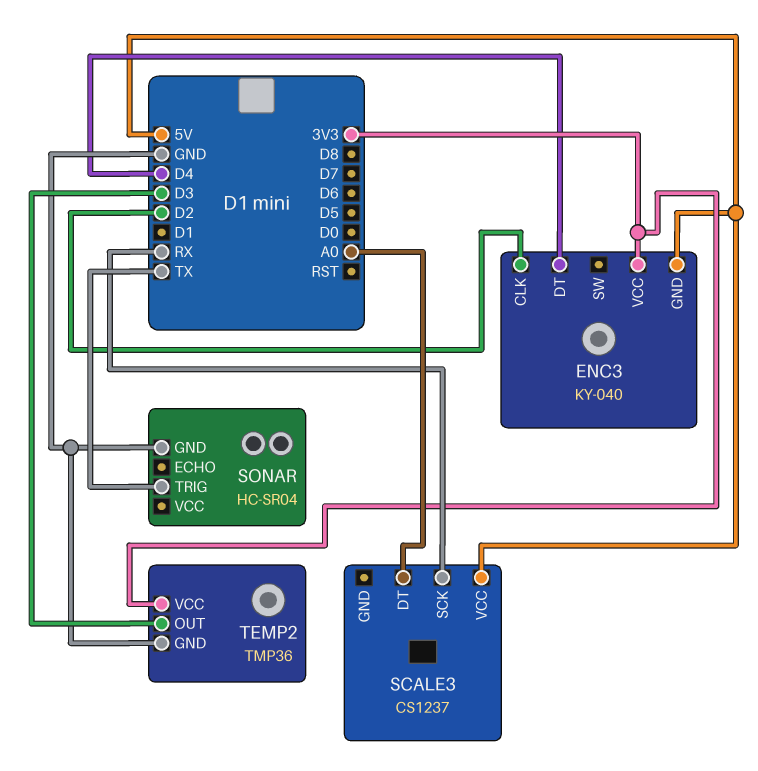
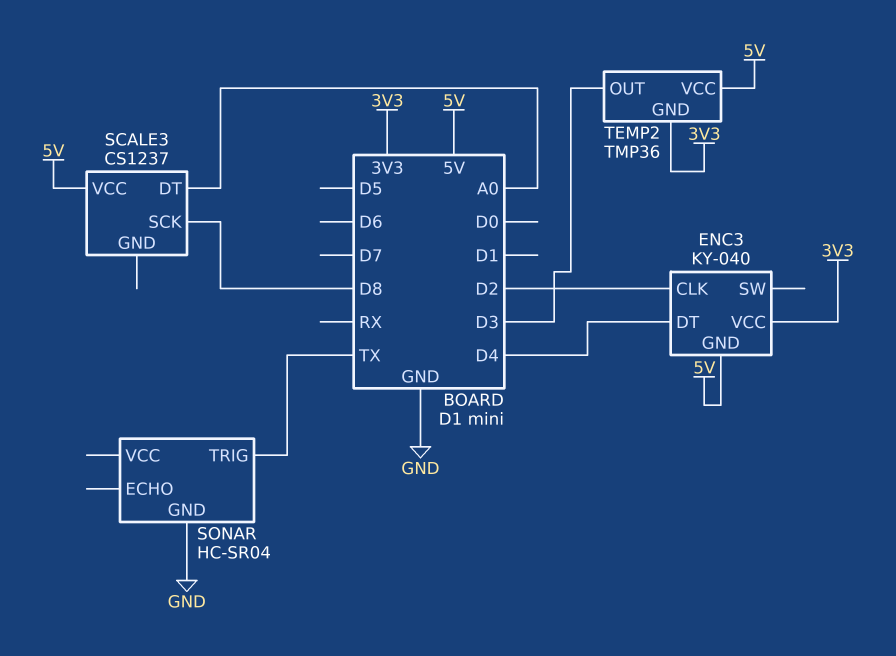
SCALE3 pin SCK: RX -> D8
TEMP2 pin GND: GND -> 3V3
TEMP2 pin VCC: 3V3 -> 5V

